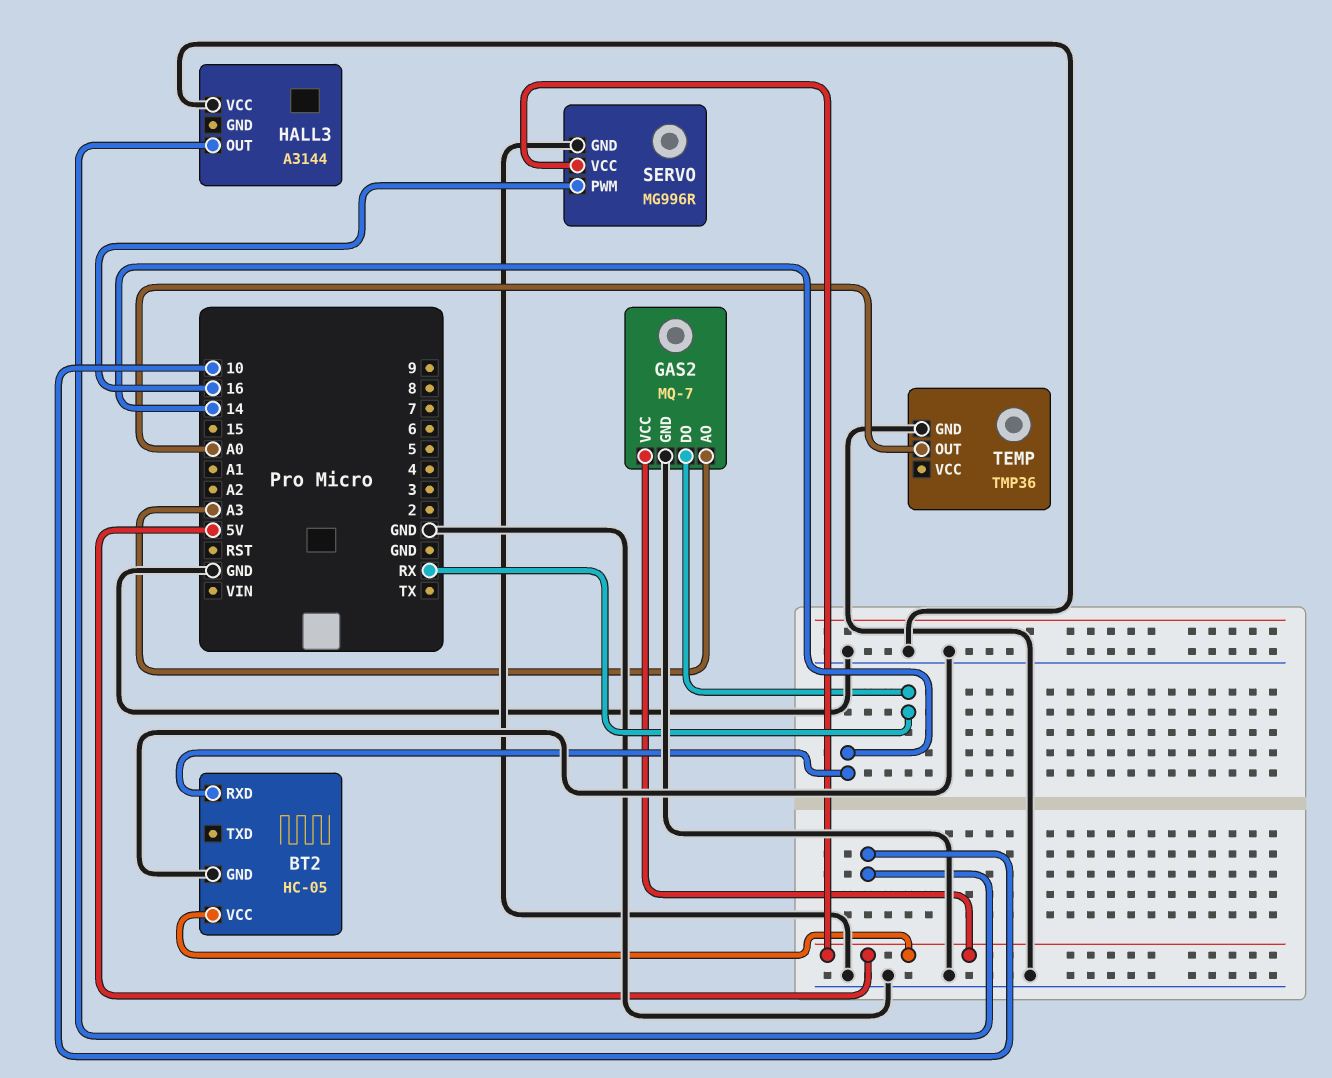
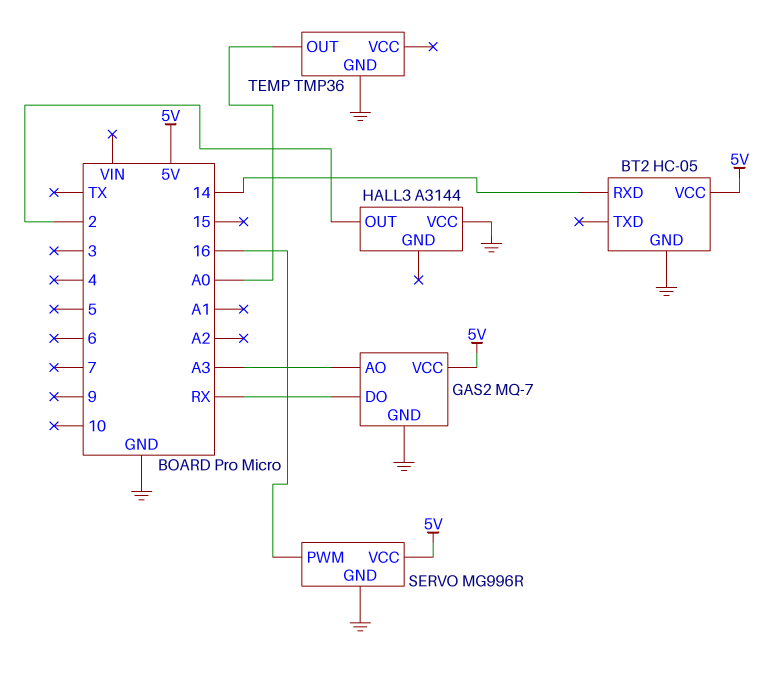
HALL3 pin OUT: 10 -> 2

